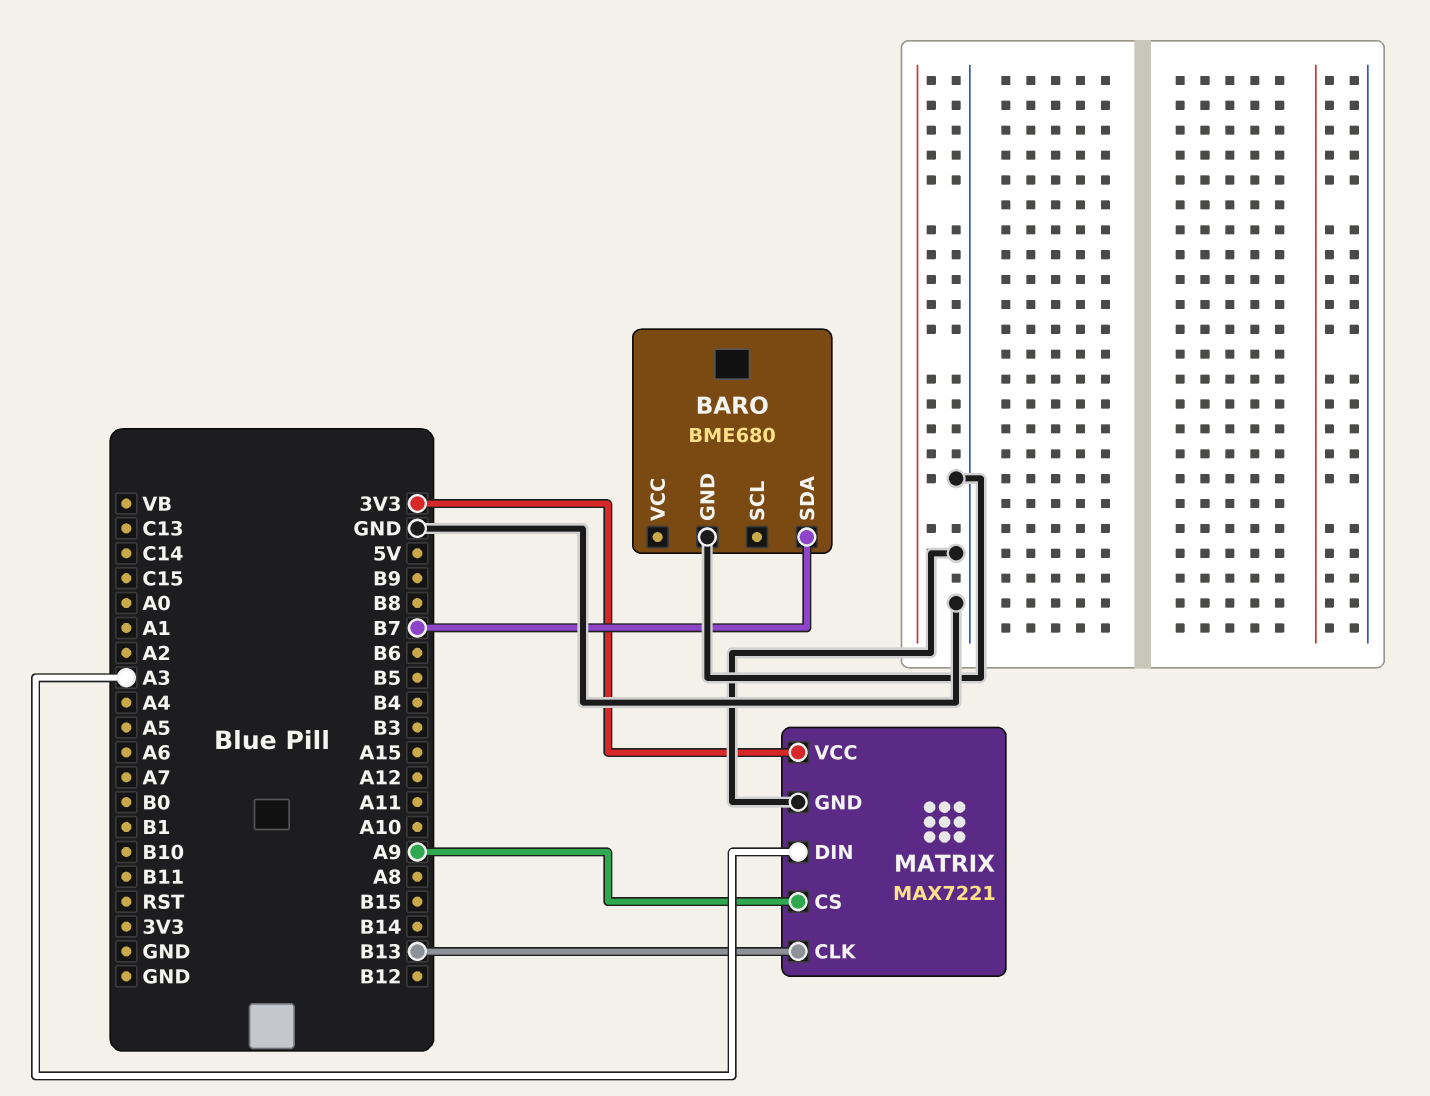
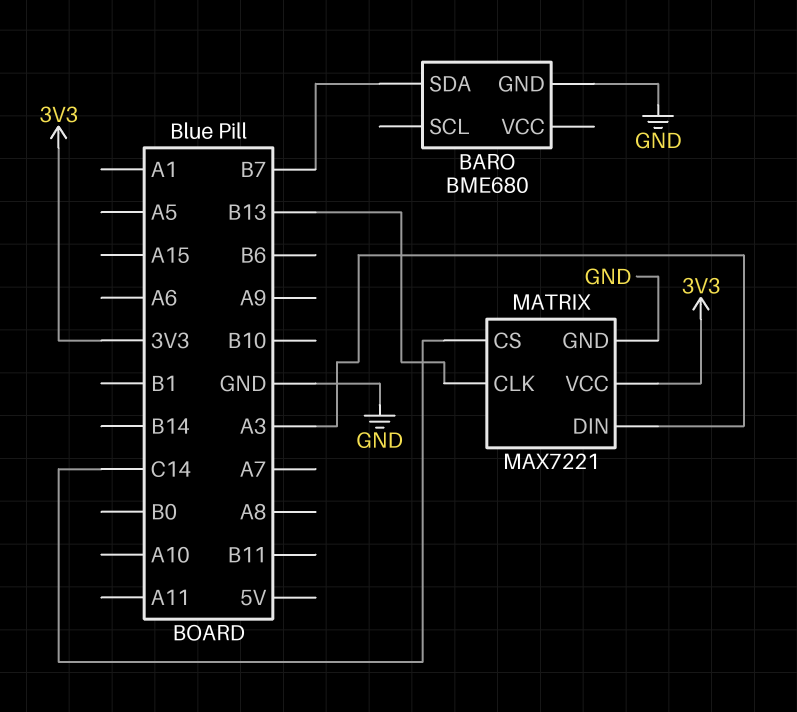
MATRIX pin CS: A9 -> C14

